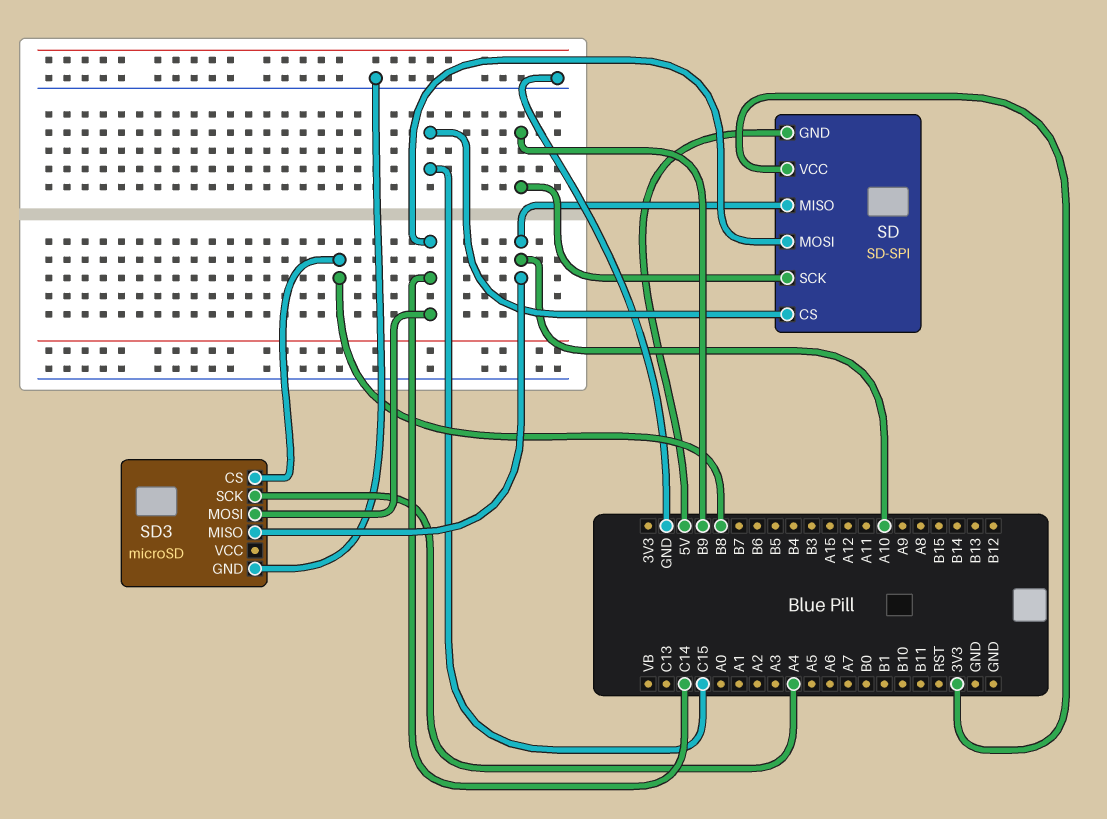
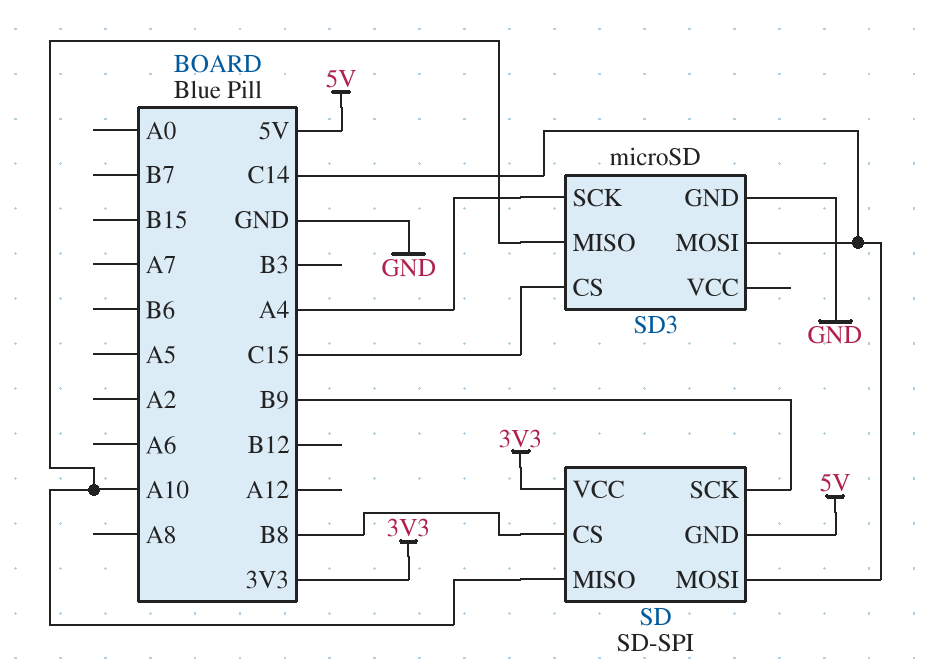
SD pin CS: C15 -> B8
SD3 pin CS: B8 -> C15

